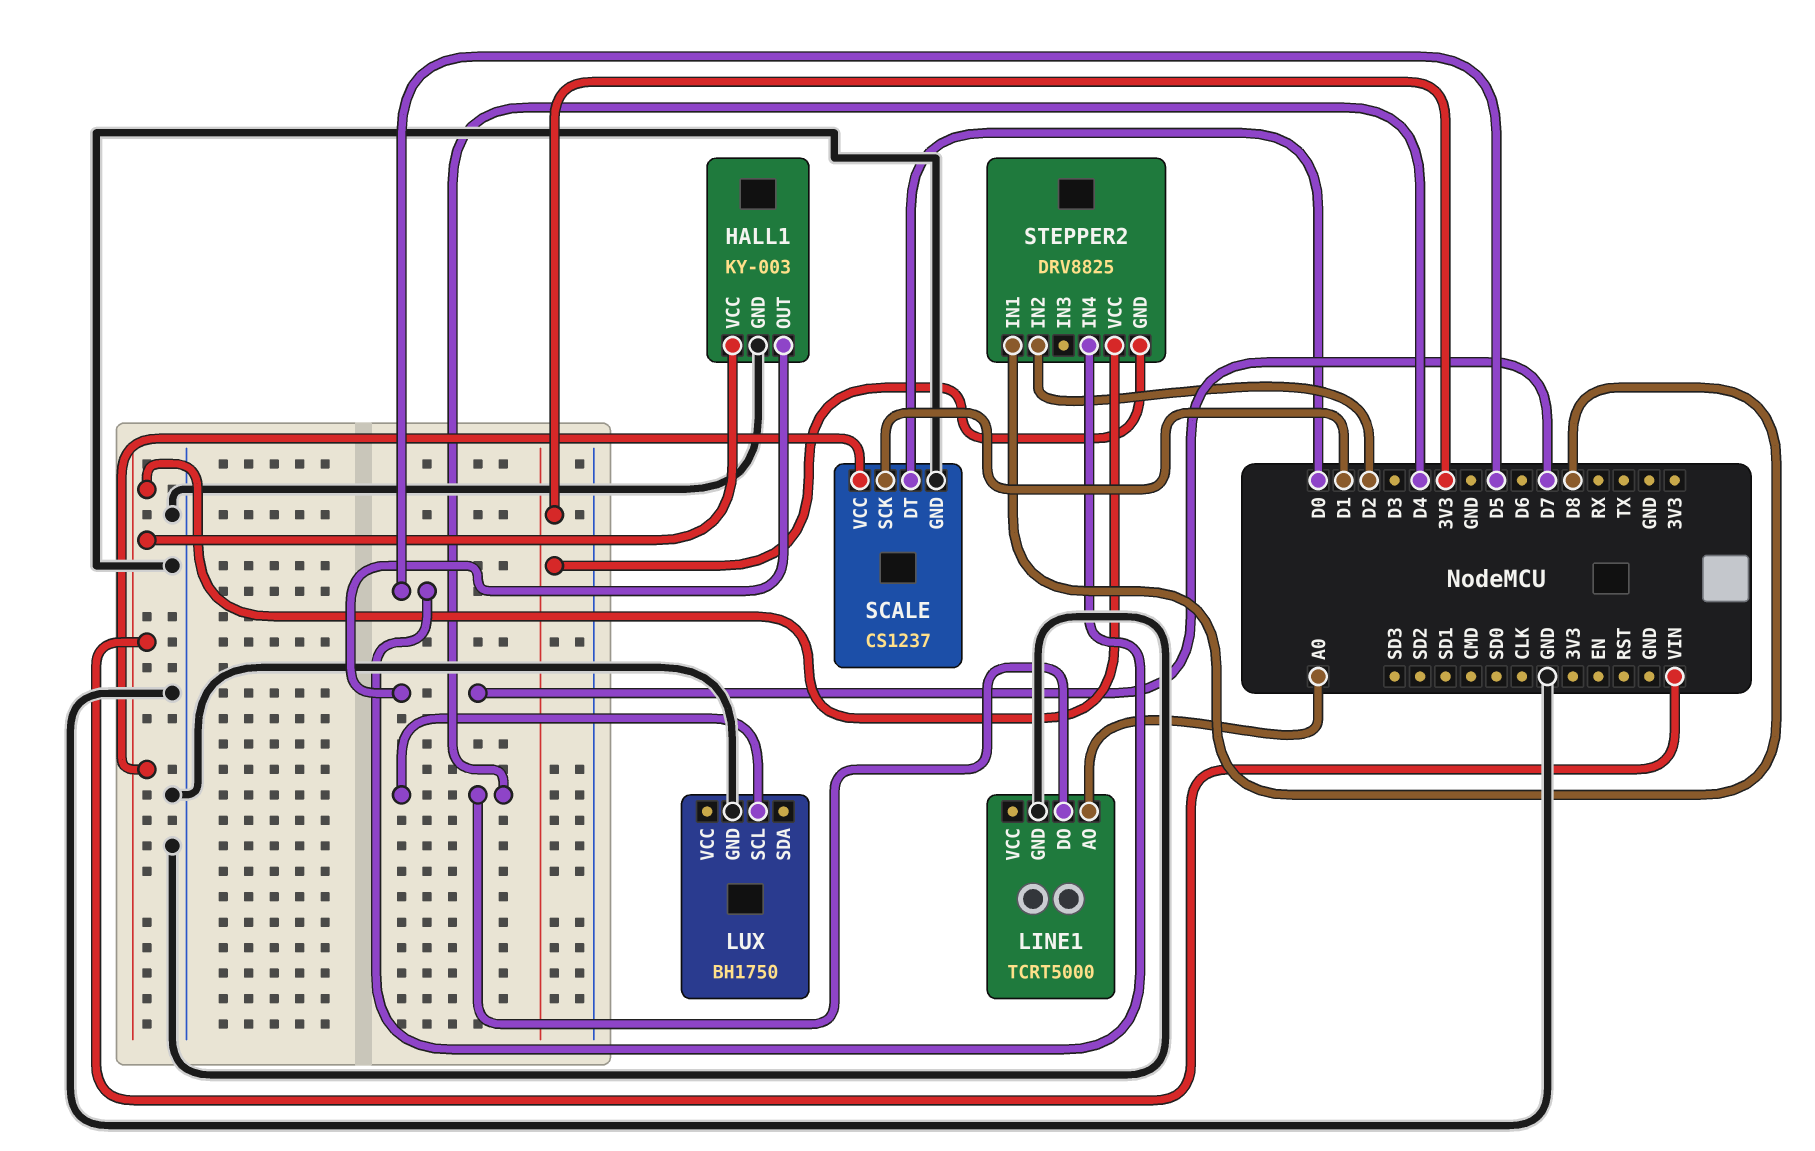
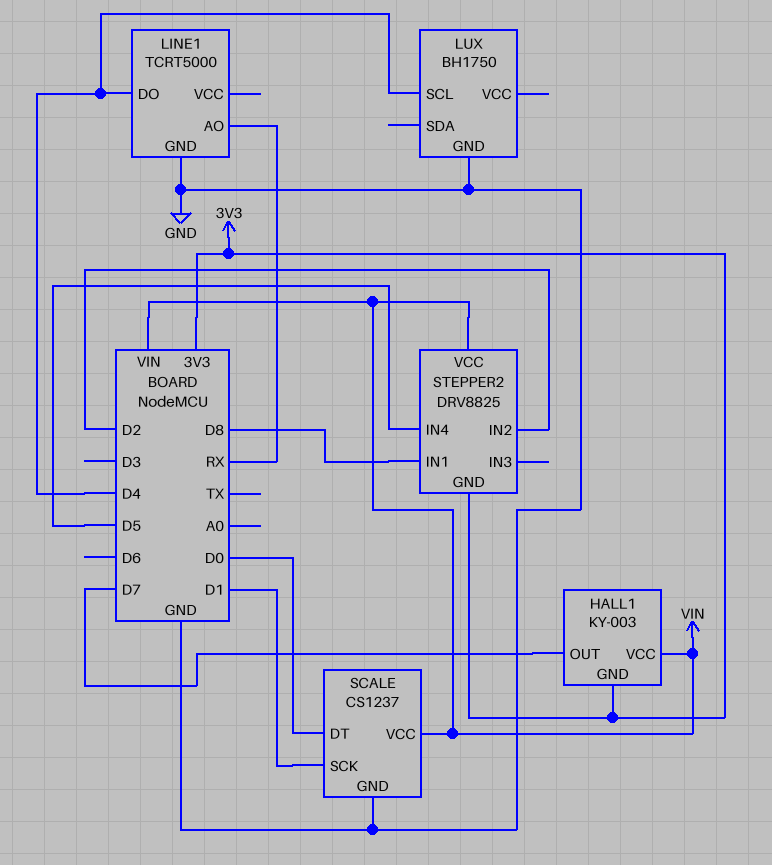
HALL1 pin GND: GND -> 3V3
LINE1 pin AO: A0 -> RX

